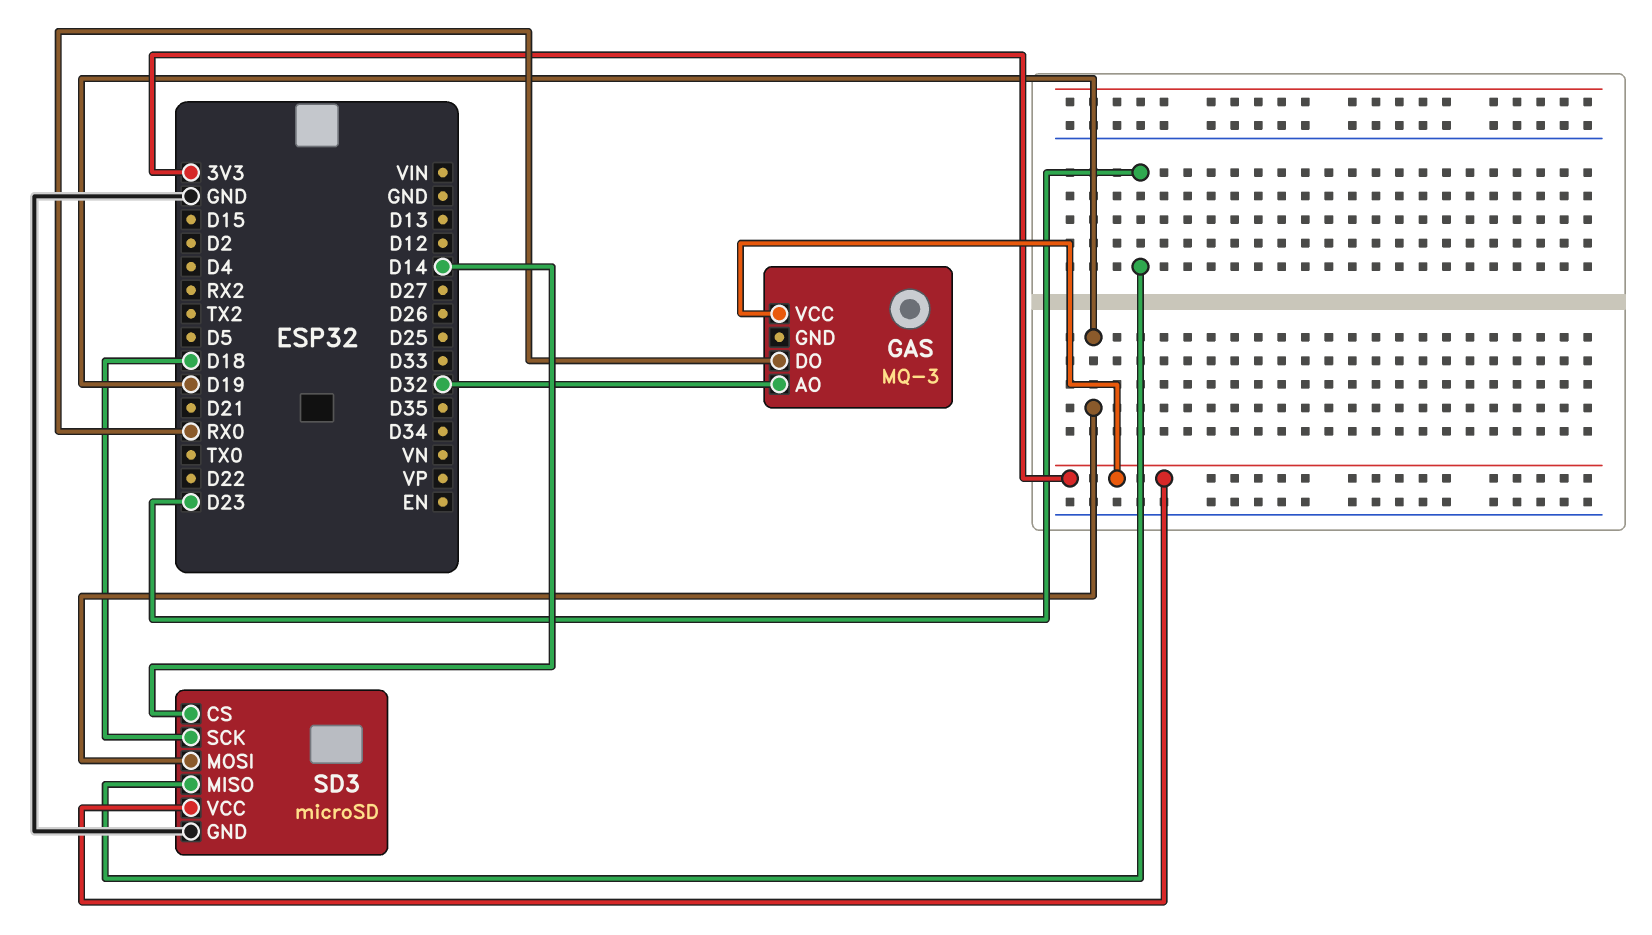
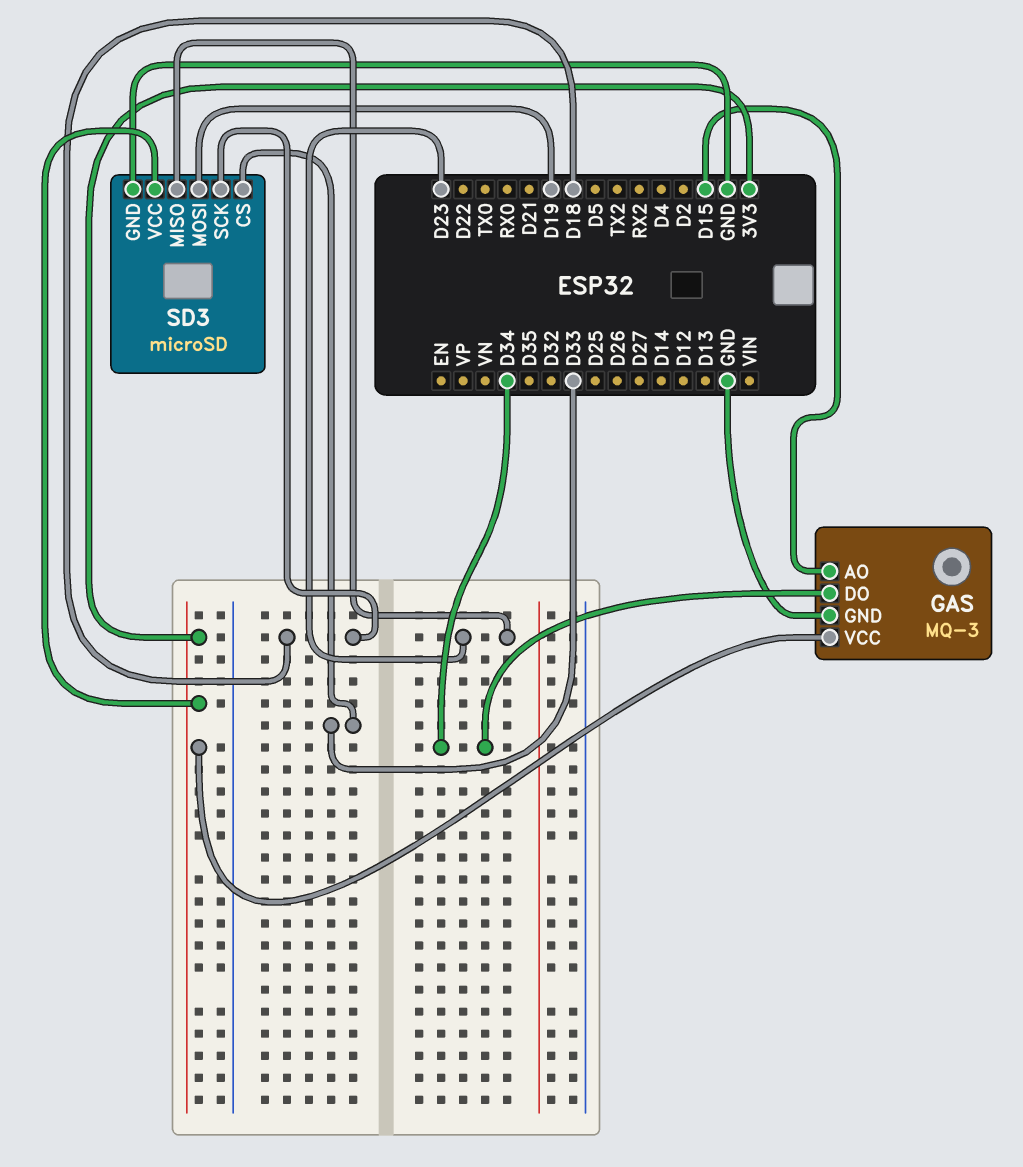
GAS pin AO: D32 -> D15
GAS pin DO: RX0 -> D34
GAS pin GND: none -> GND
SD3 pin CS: D14 -> D33

